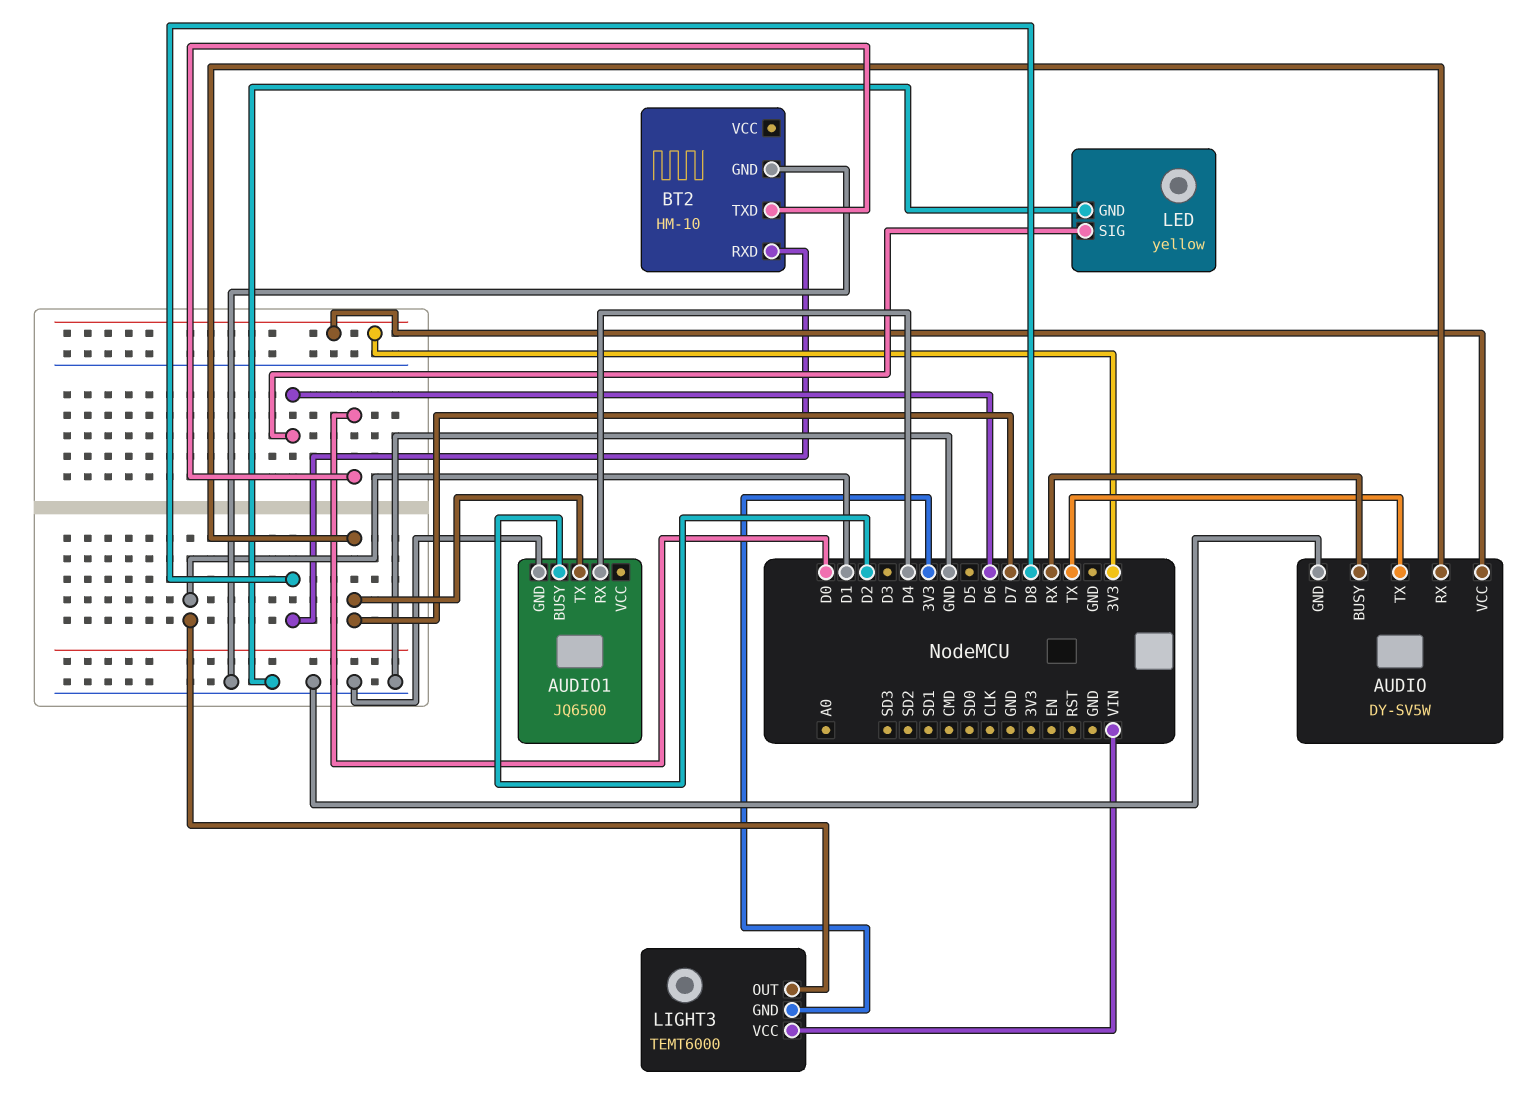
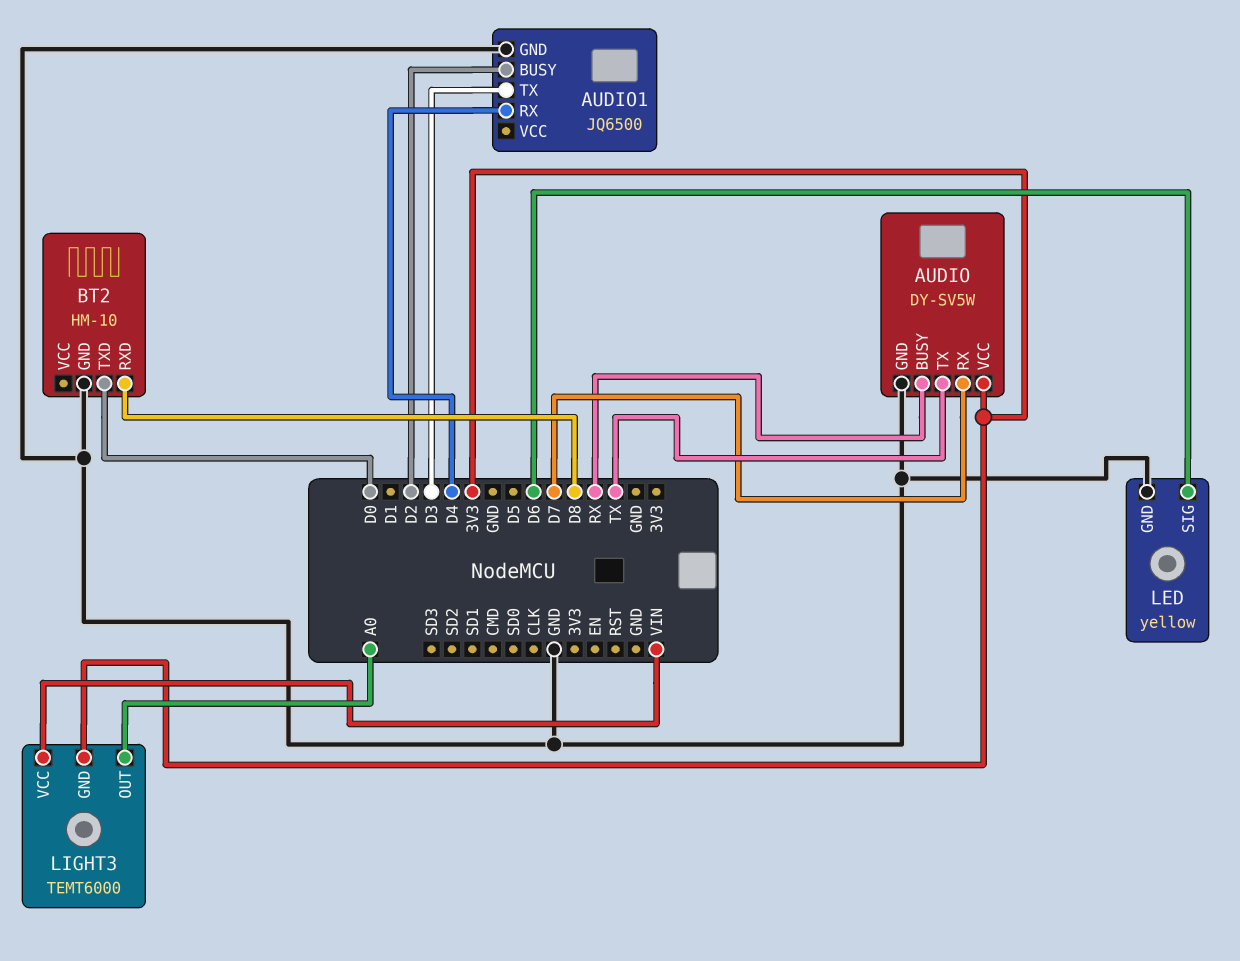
AUDIO1 pin TX: D7 -> D3
LIGHT3 pin OUT: D1 -> A0

